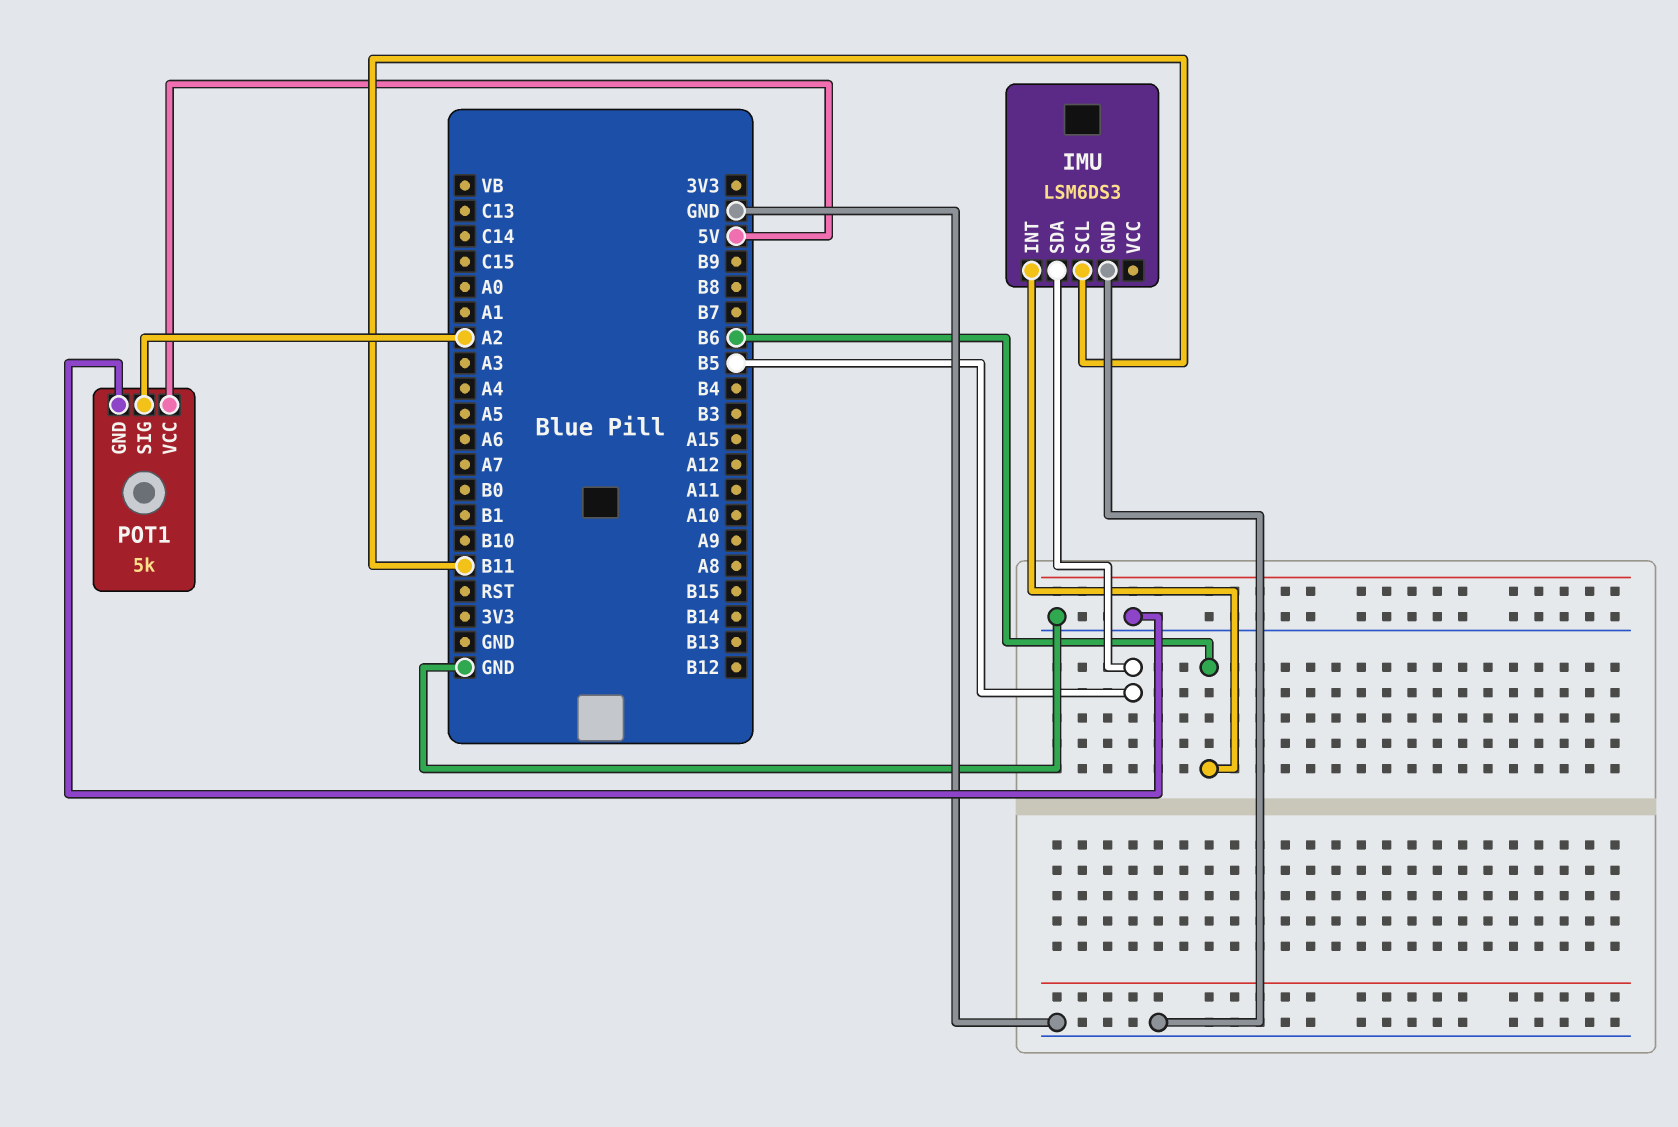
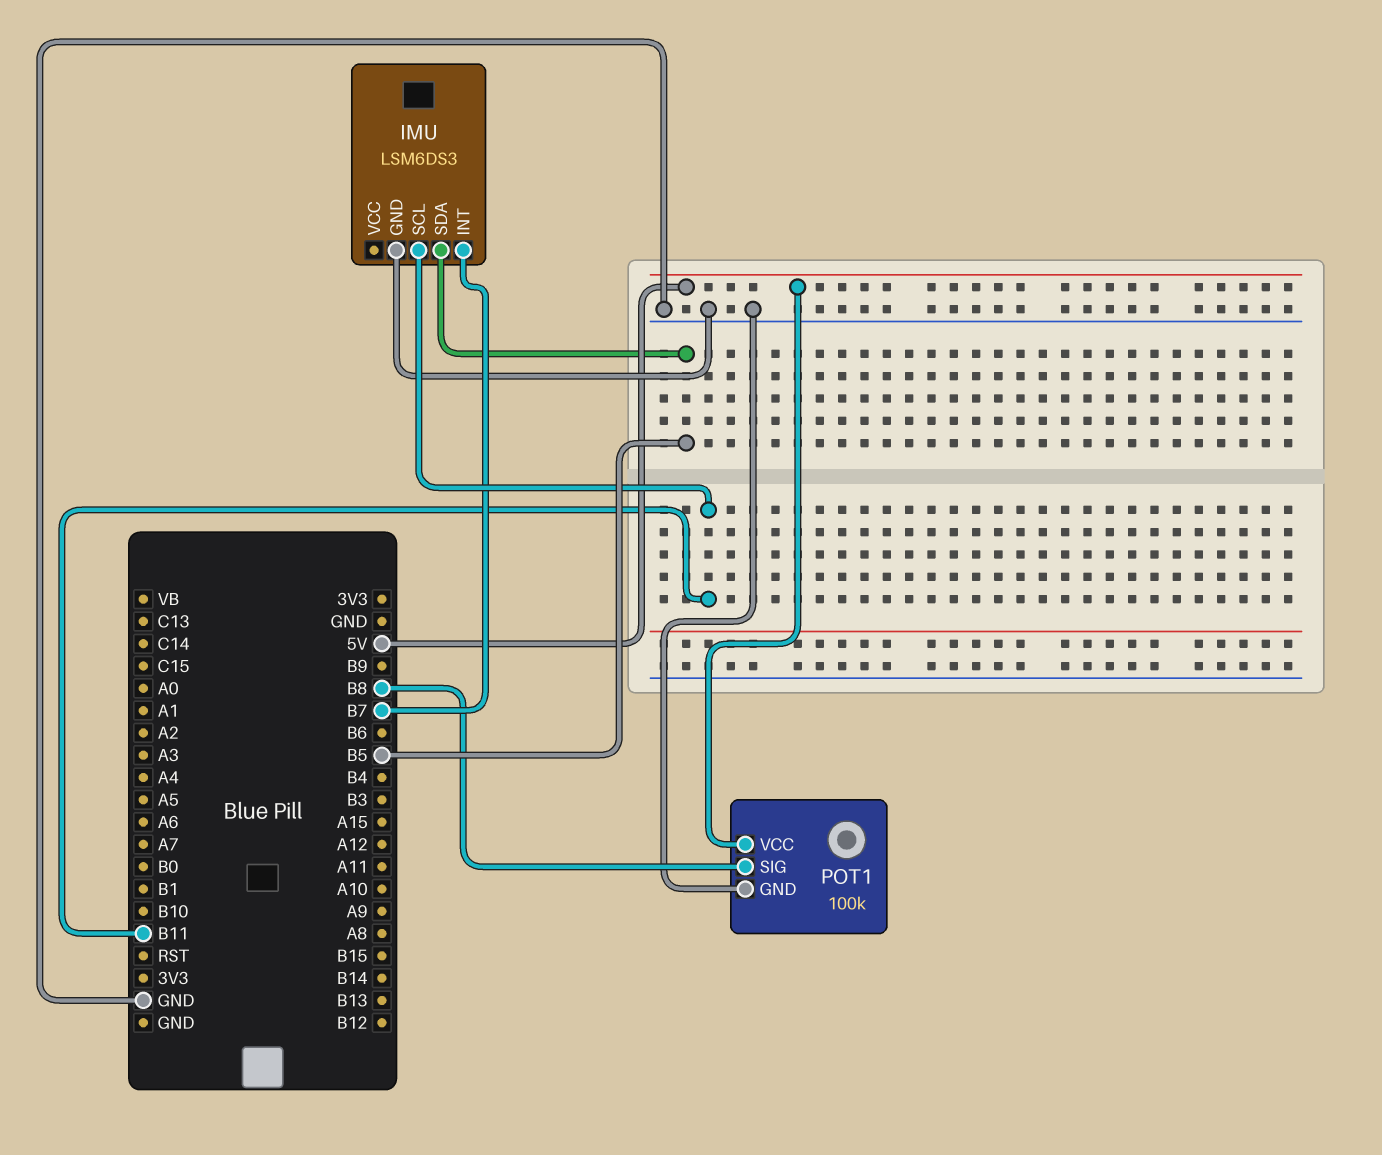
IMU pin INT: B6 -> B7
POT1: 5k -> 100k
POT1 pin SIG: A2 -> B8

